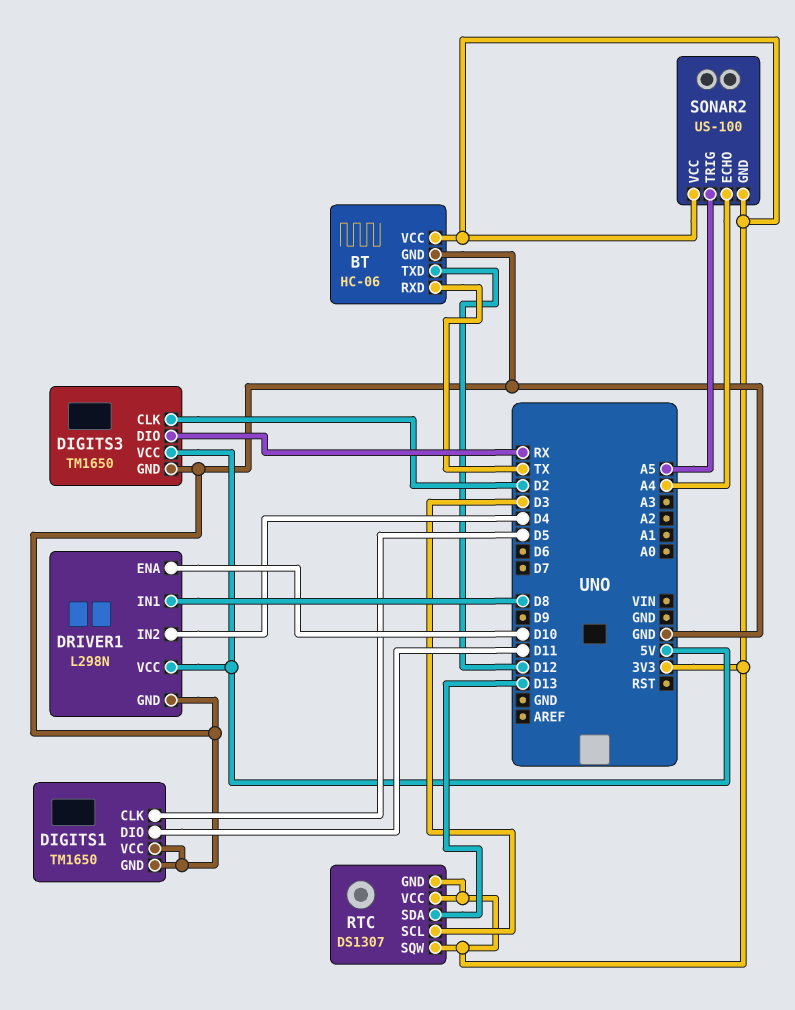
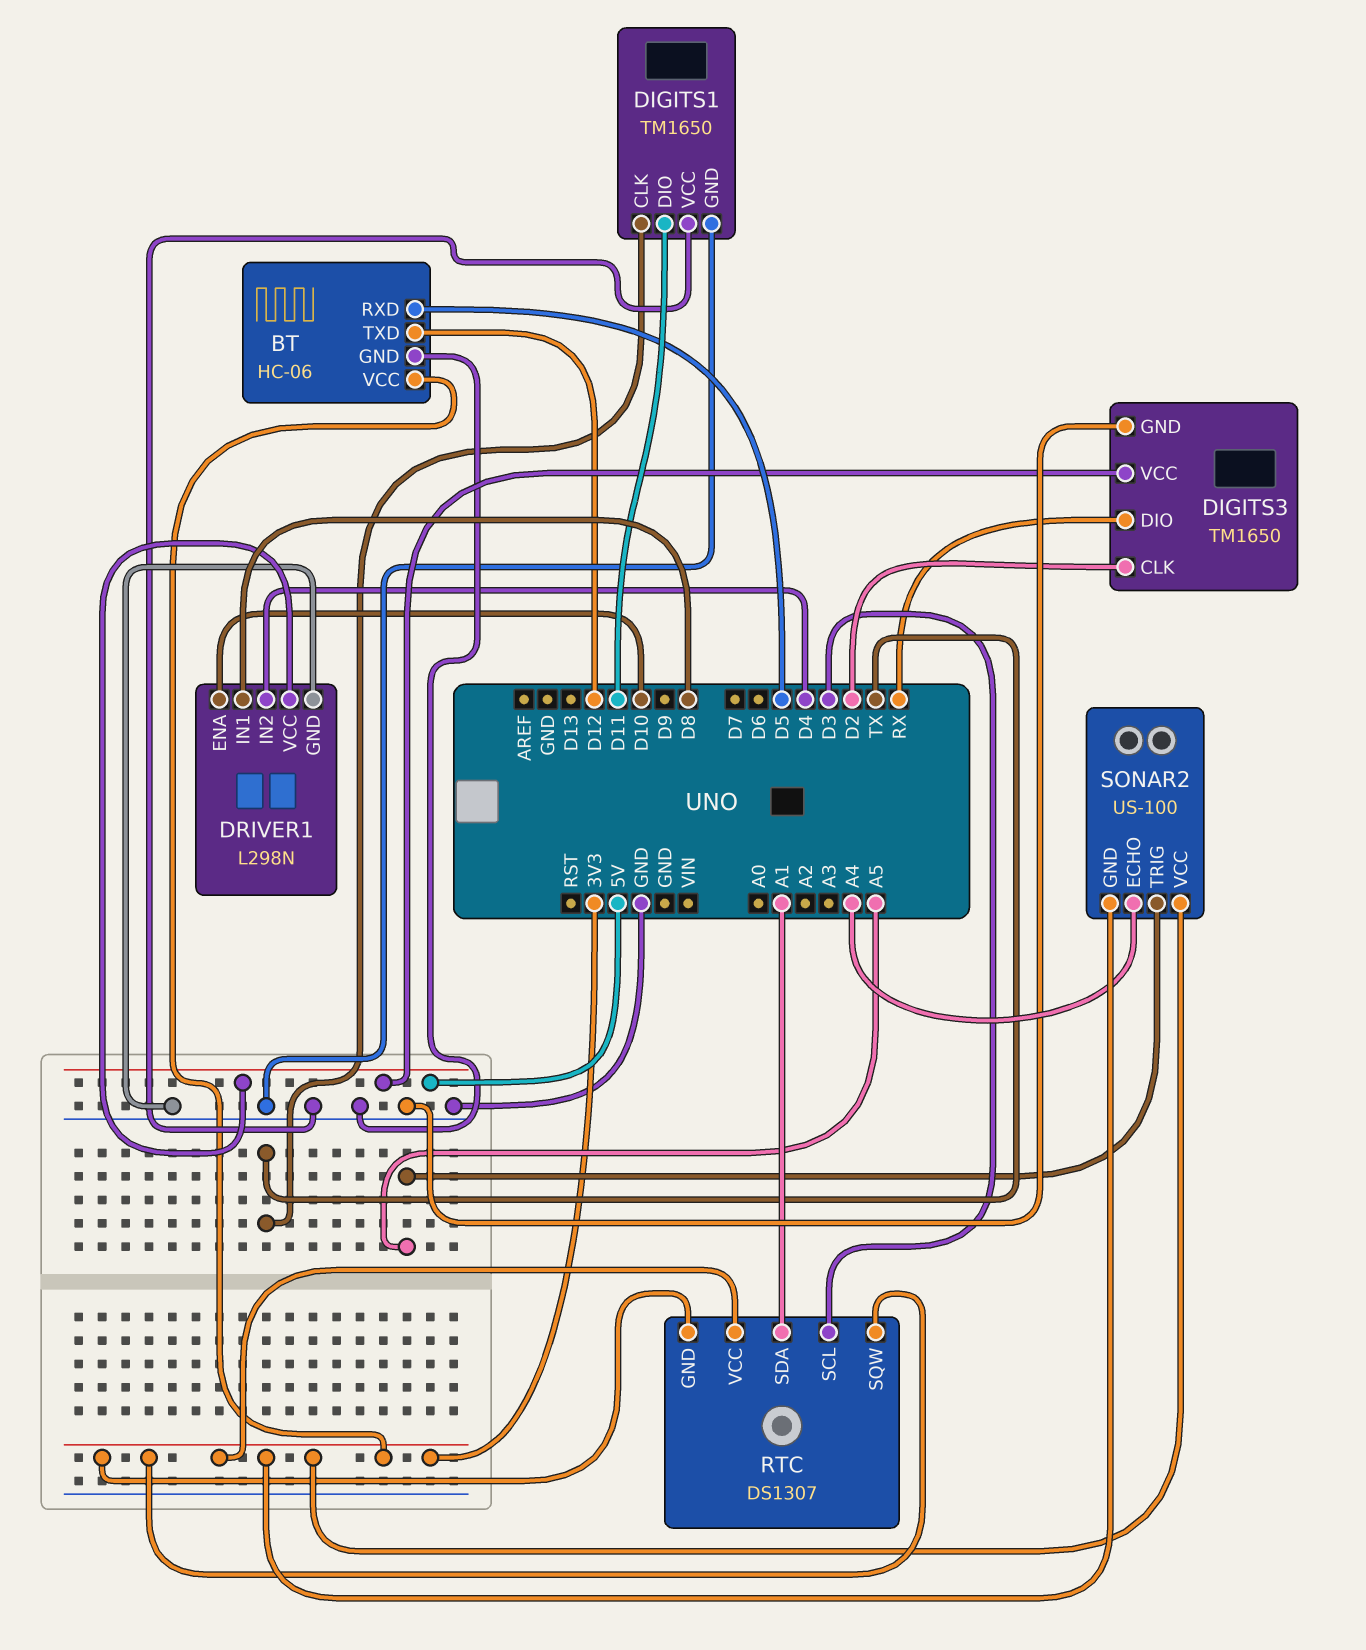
BT pin RXD: TX -> D5
DIGITS1 pin CLK: D5 -> TX
RTC pin SDA: D13 -> A1

